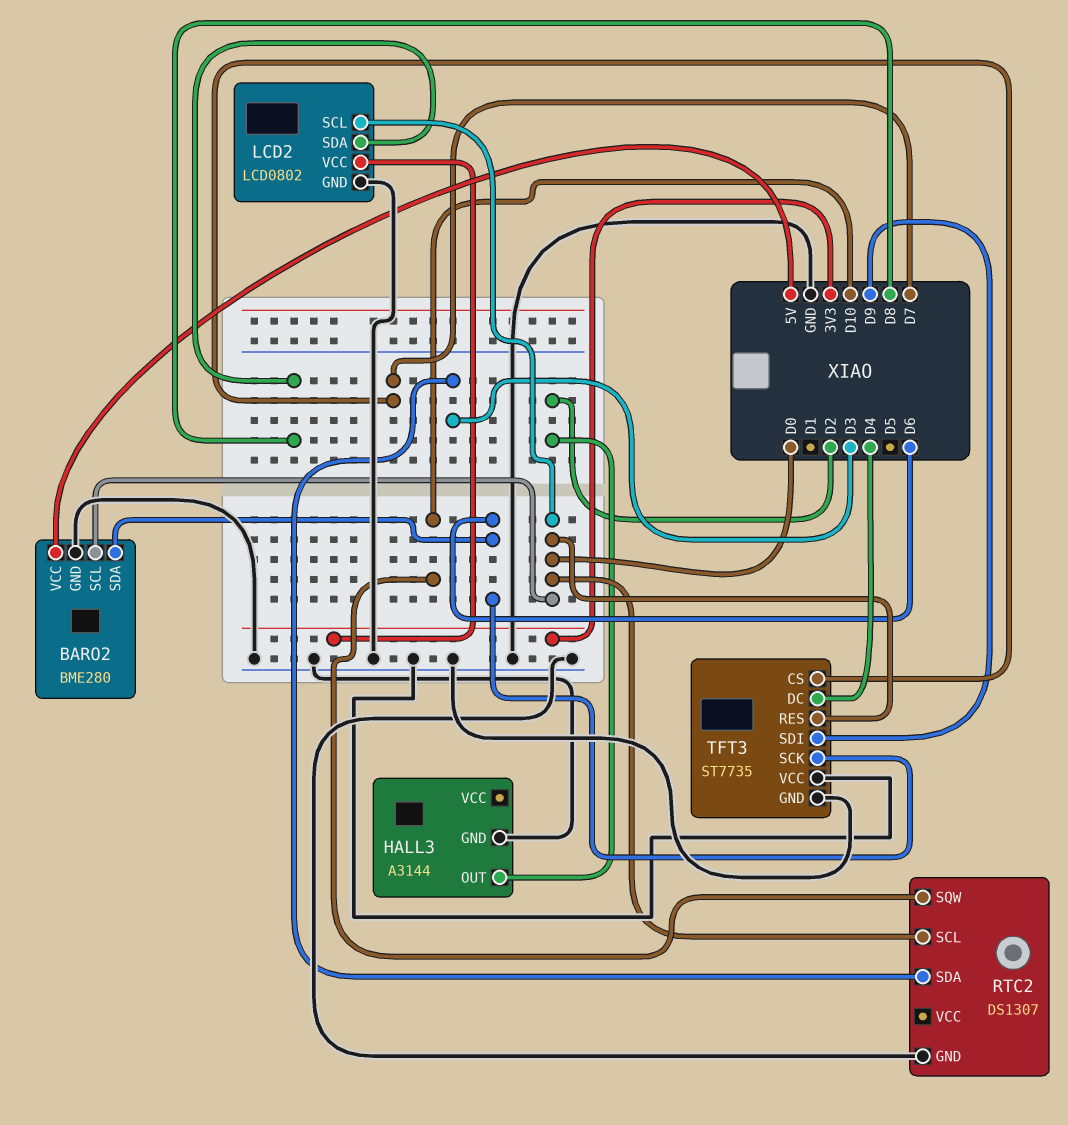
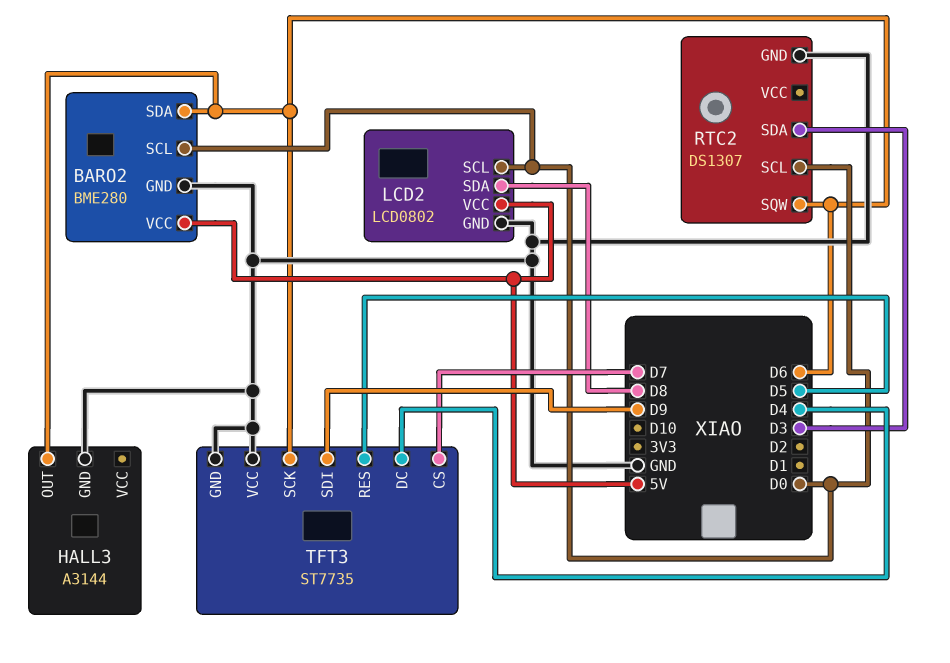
HALL3 pin OUT: D2 -> D6
LCD2 pin VCC: 3V3 -> 5V
RTC2 pin SQW: D10 -> D6
TFT3 pin RES: D0 -> D5

